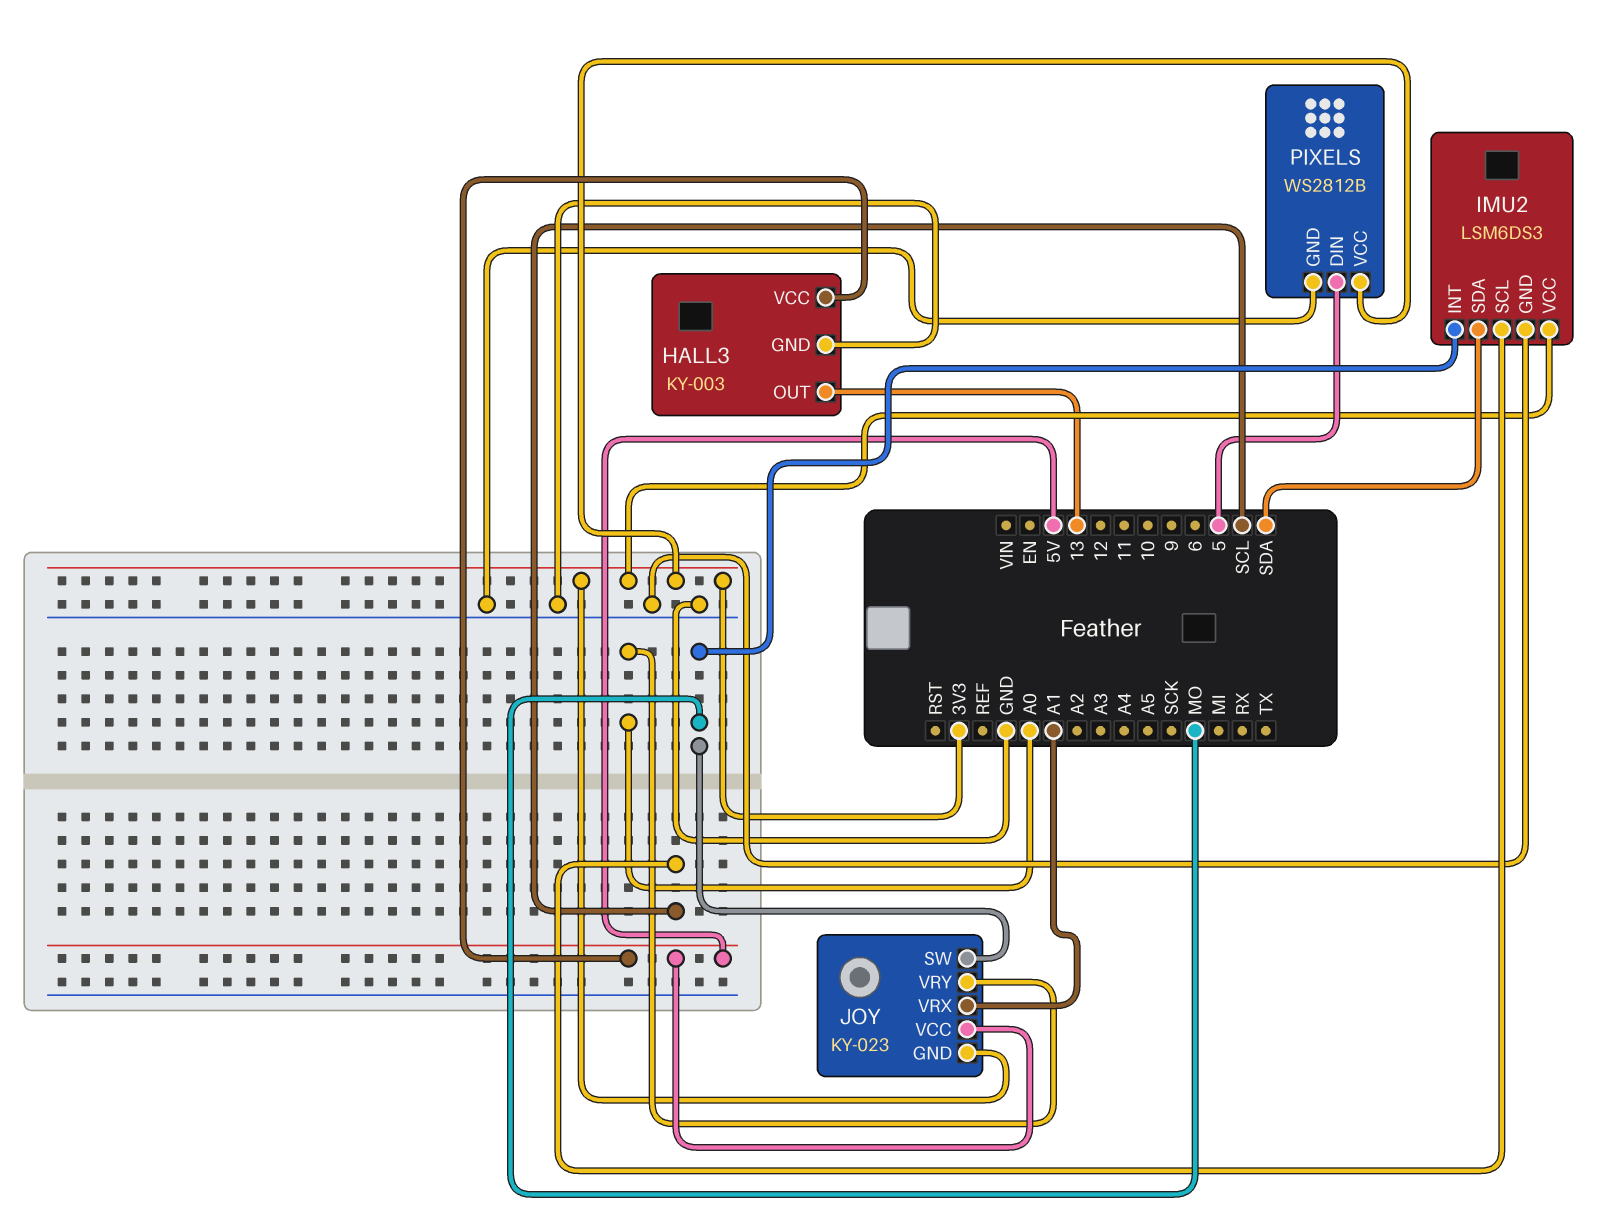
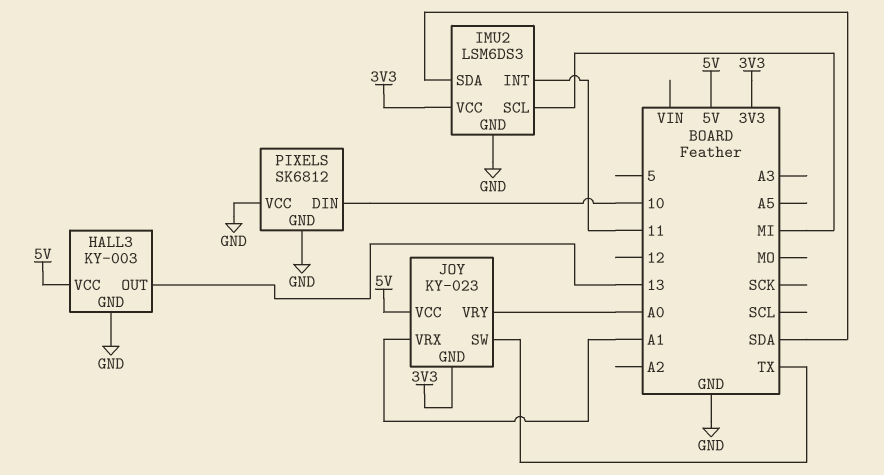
IMU2 pin INT: MO -> 11
IMU2 pin SCL: SCL -> MI
JOY pin SW: MO -> TX
PIXELS: WS2812B -> SK6812
PIXELS pin DIN: 5 -> 10
PIXELS pin VCC: 3V3 -> GND

